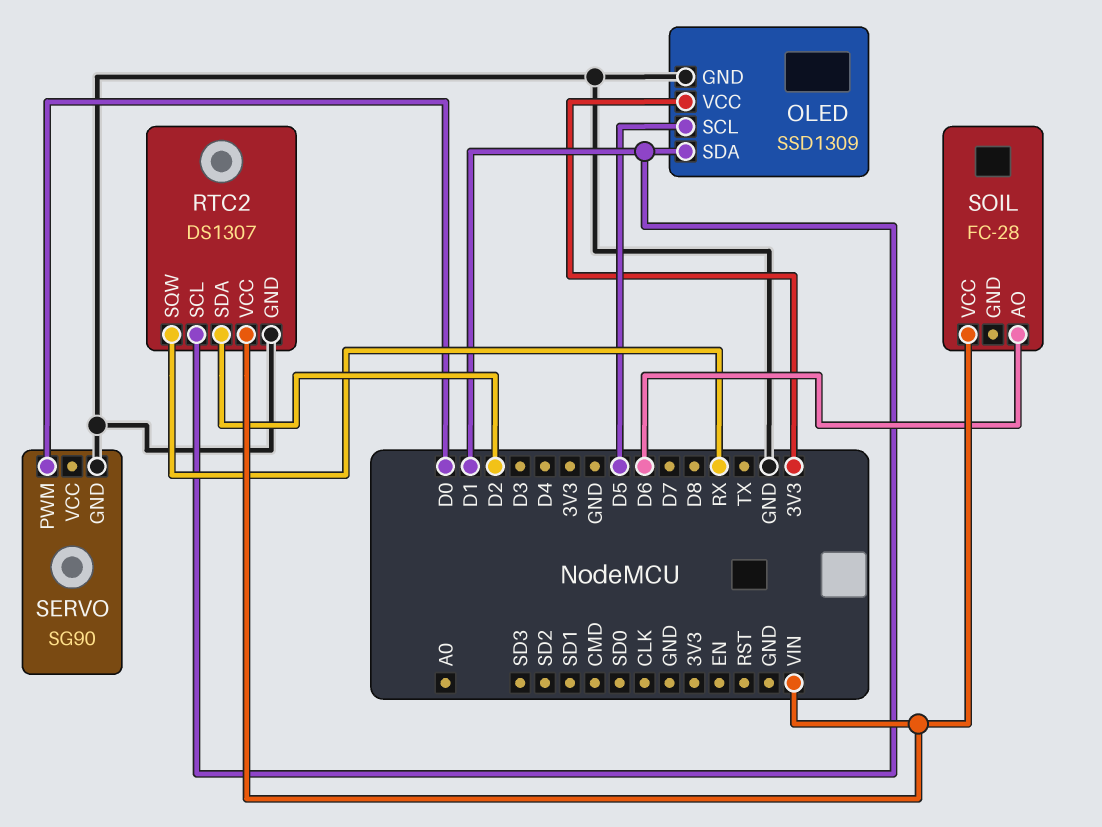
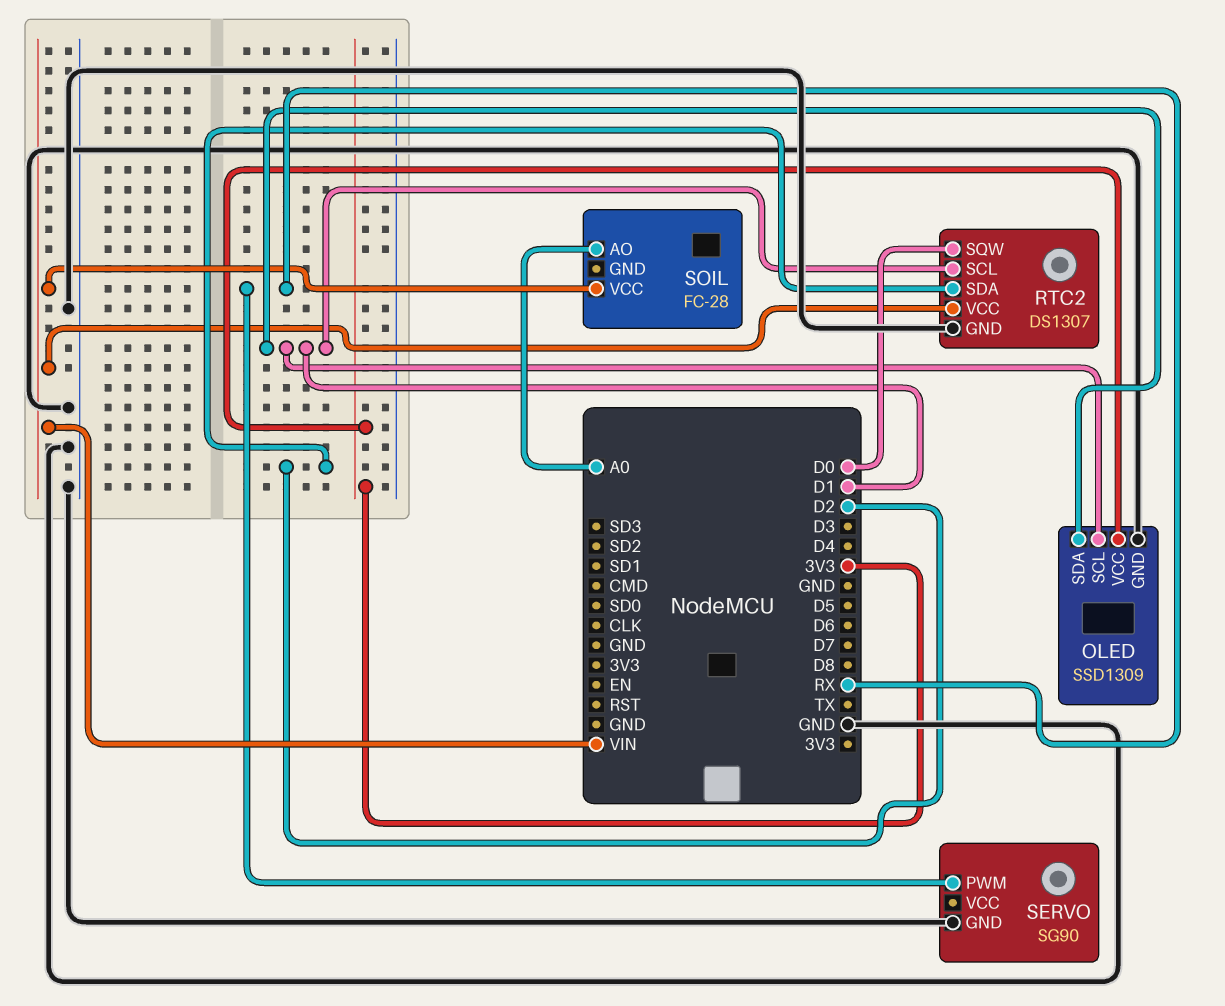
OLED pin SCL: D5 -> D1
RTC2 pin SQW: RX -> D0
SERVO pin PWM: D0 -> RX
SOIL pin AO: D6 -> A0

